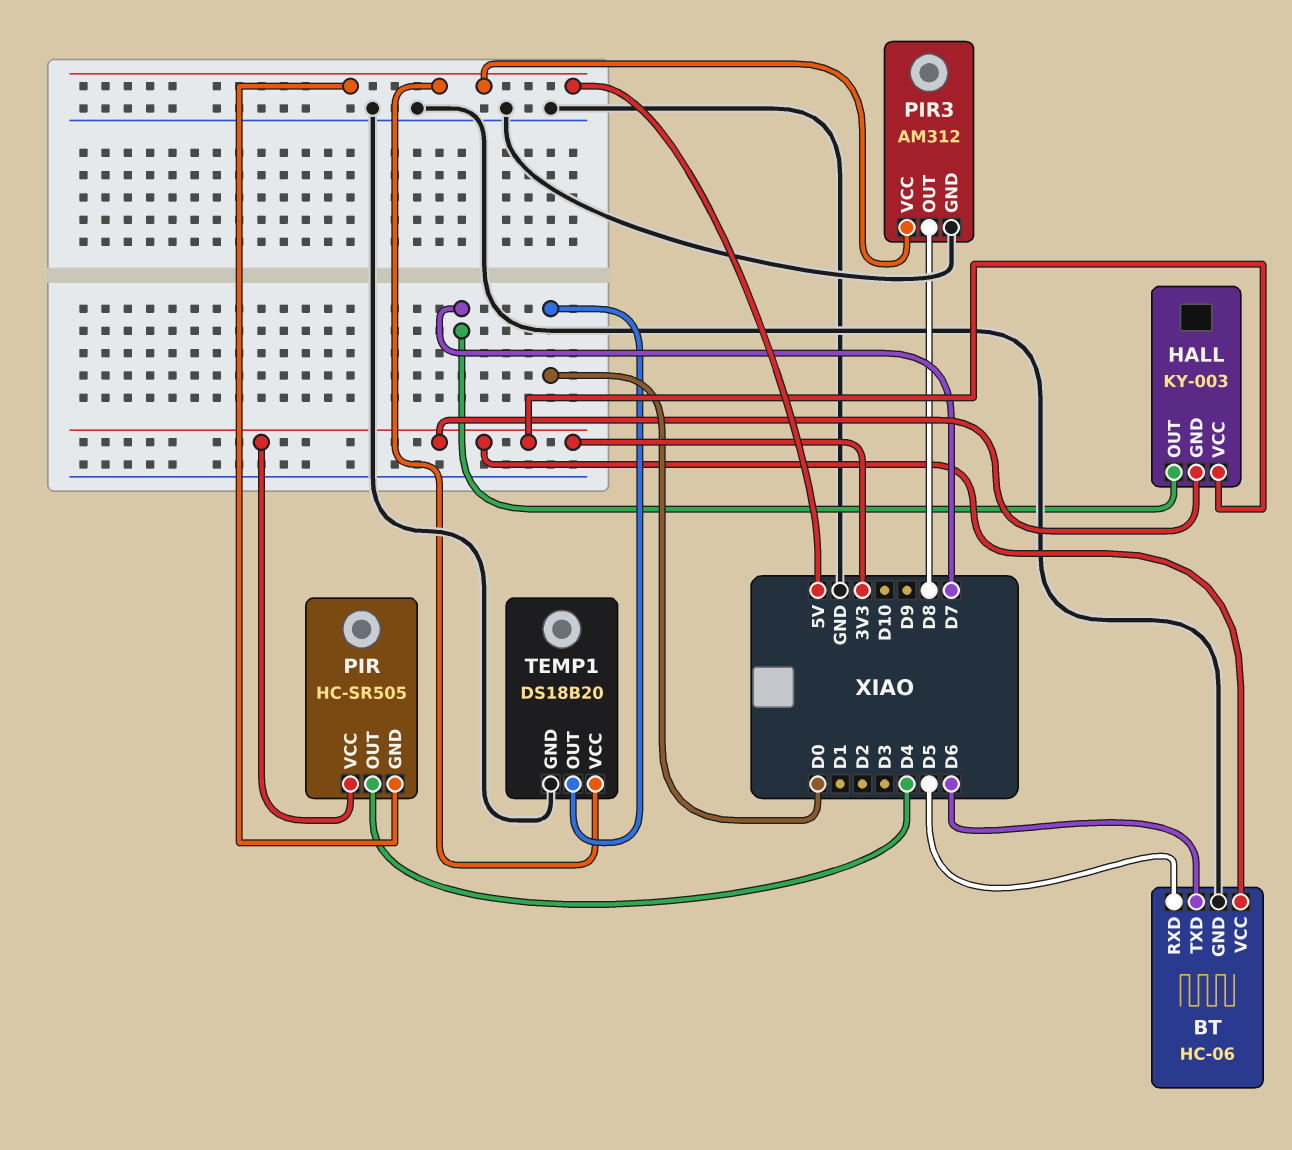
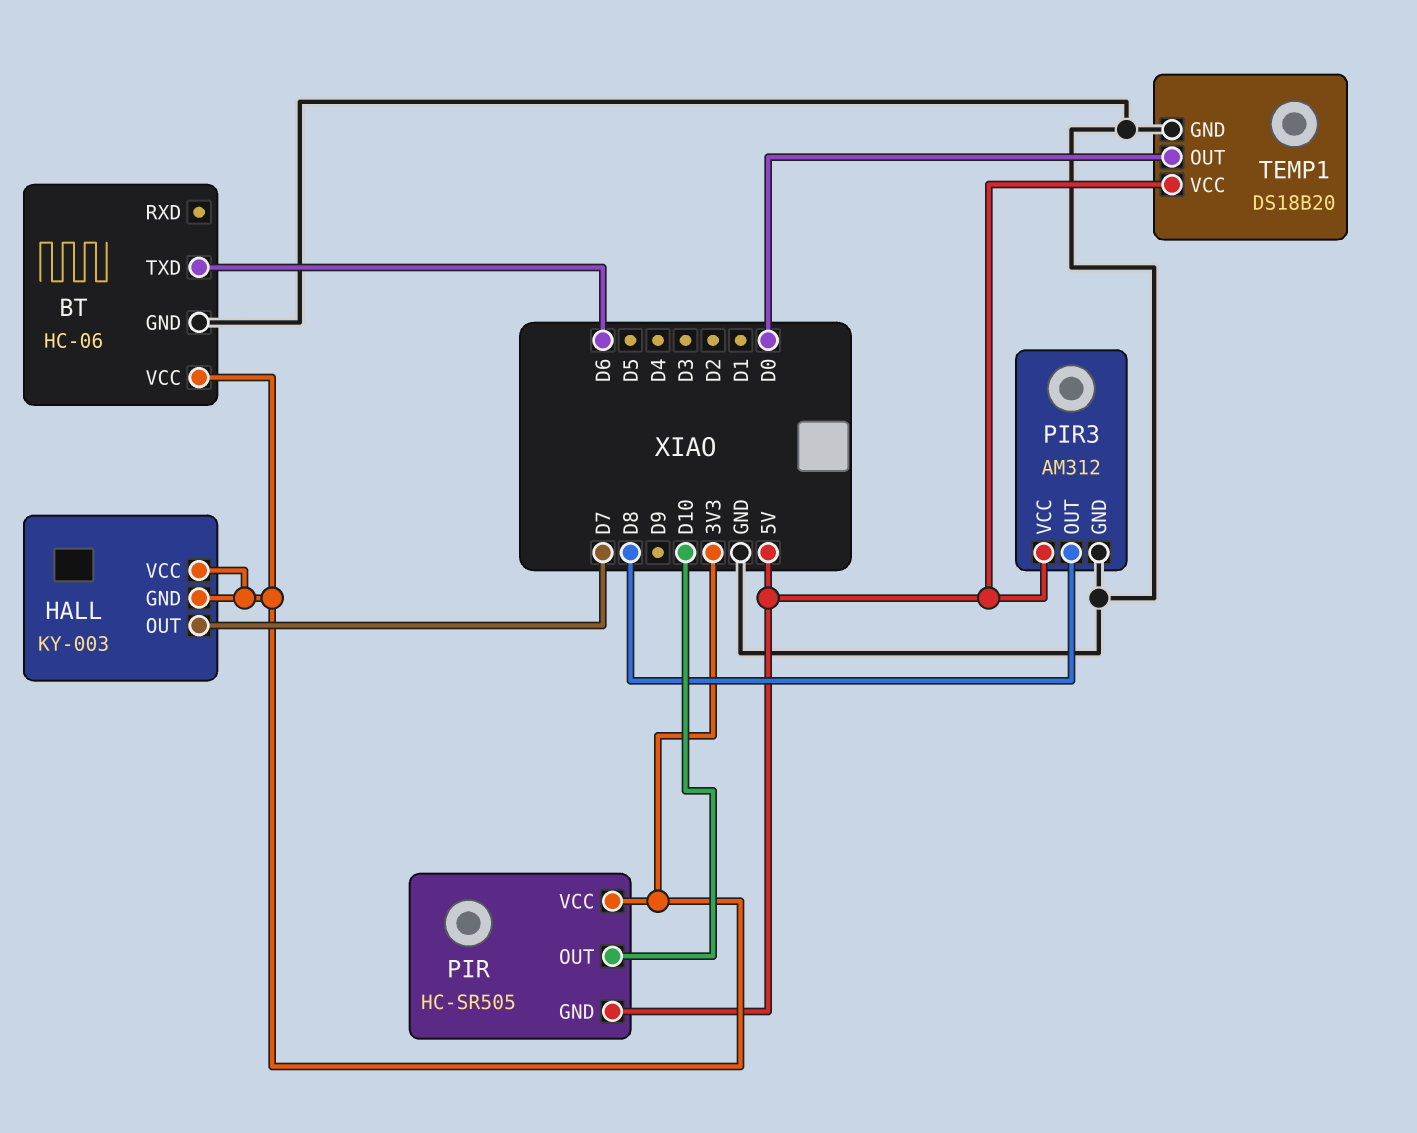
BT pin RXD: D5 -> none
PIR pin OUT: D4 -> D10

